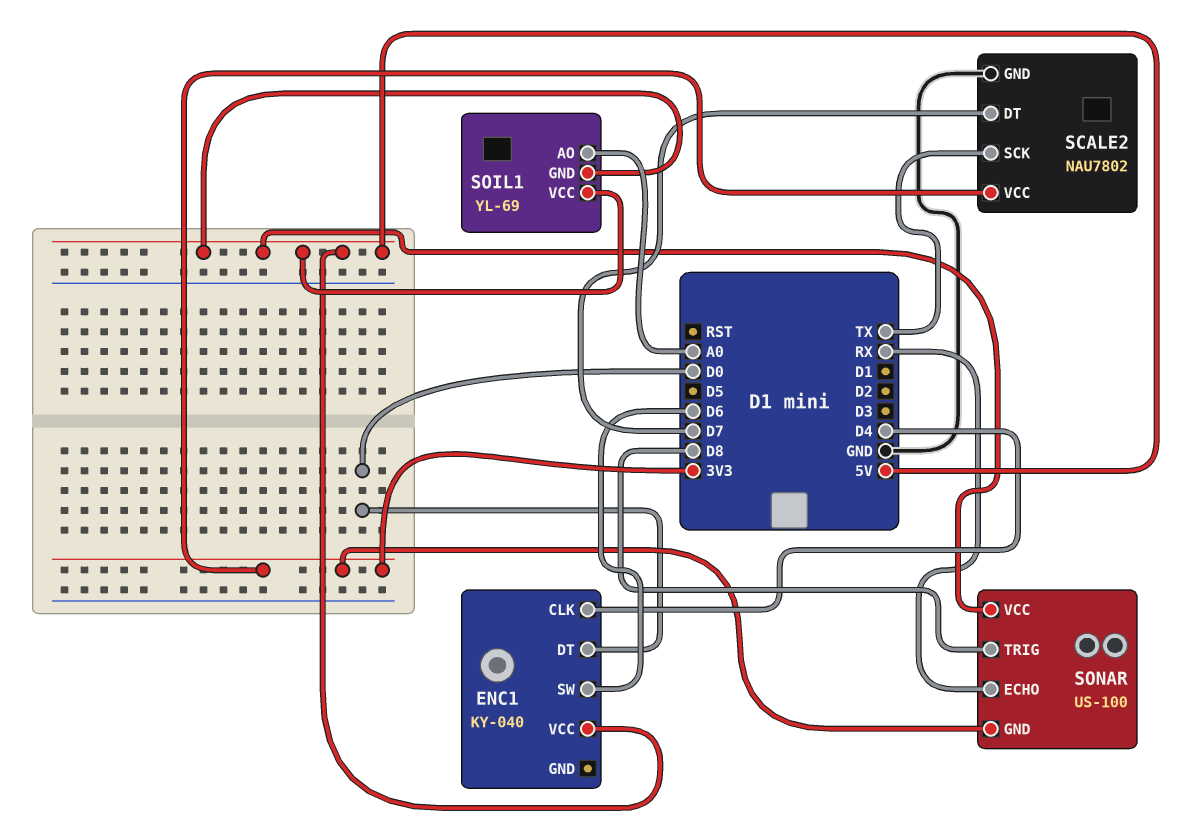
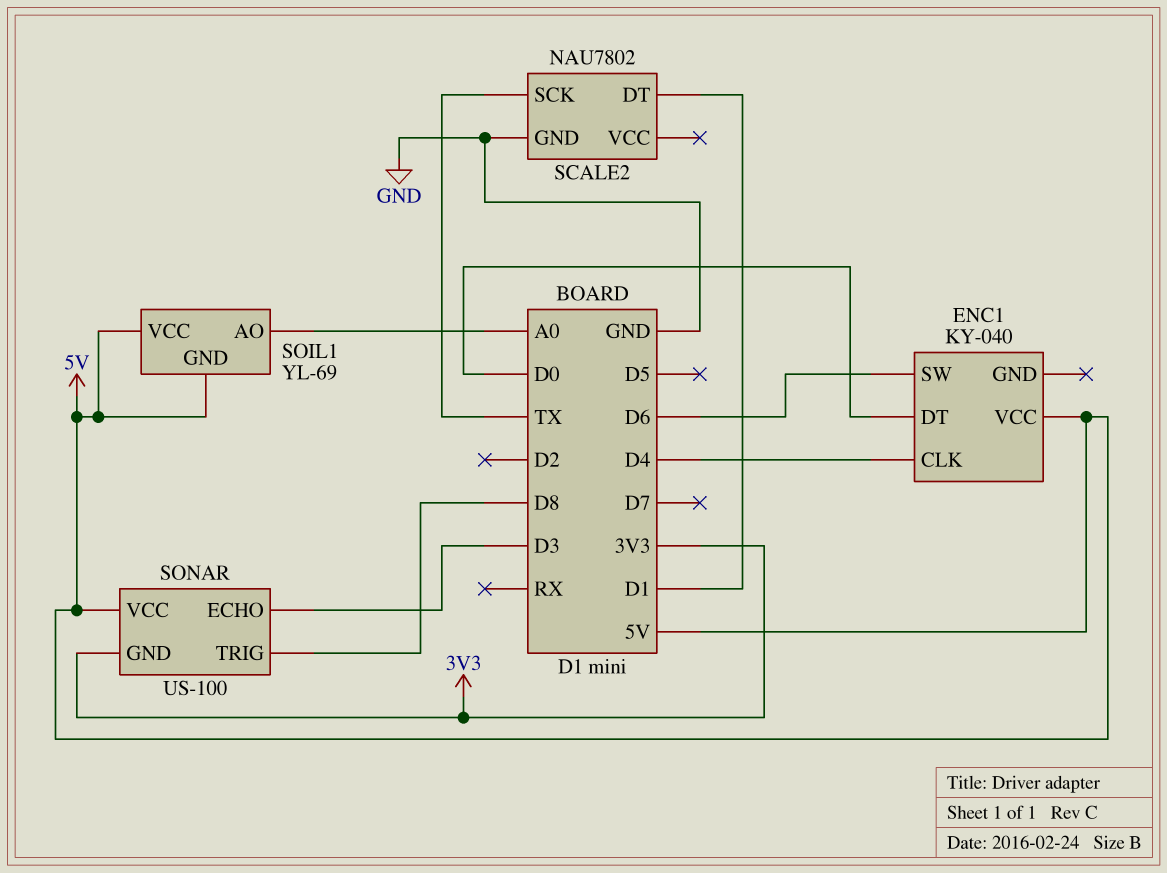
SCALE2 pin DT: D7 -> D1
SCALE2 pin VCC: 3V3 -> none
SONAR pin ECHO: RX -> D3

